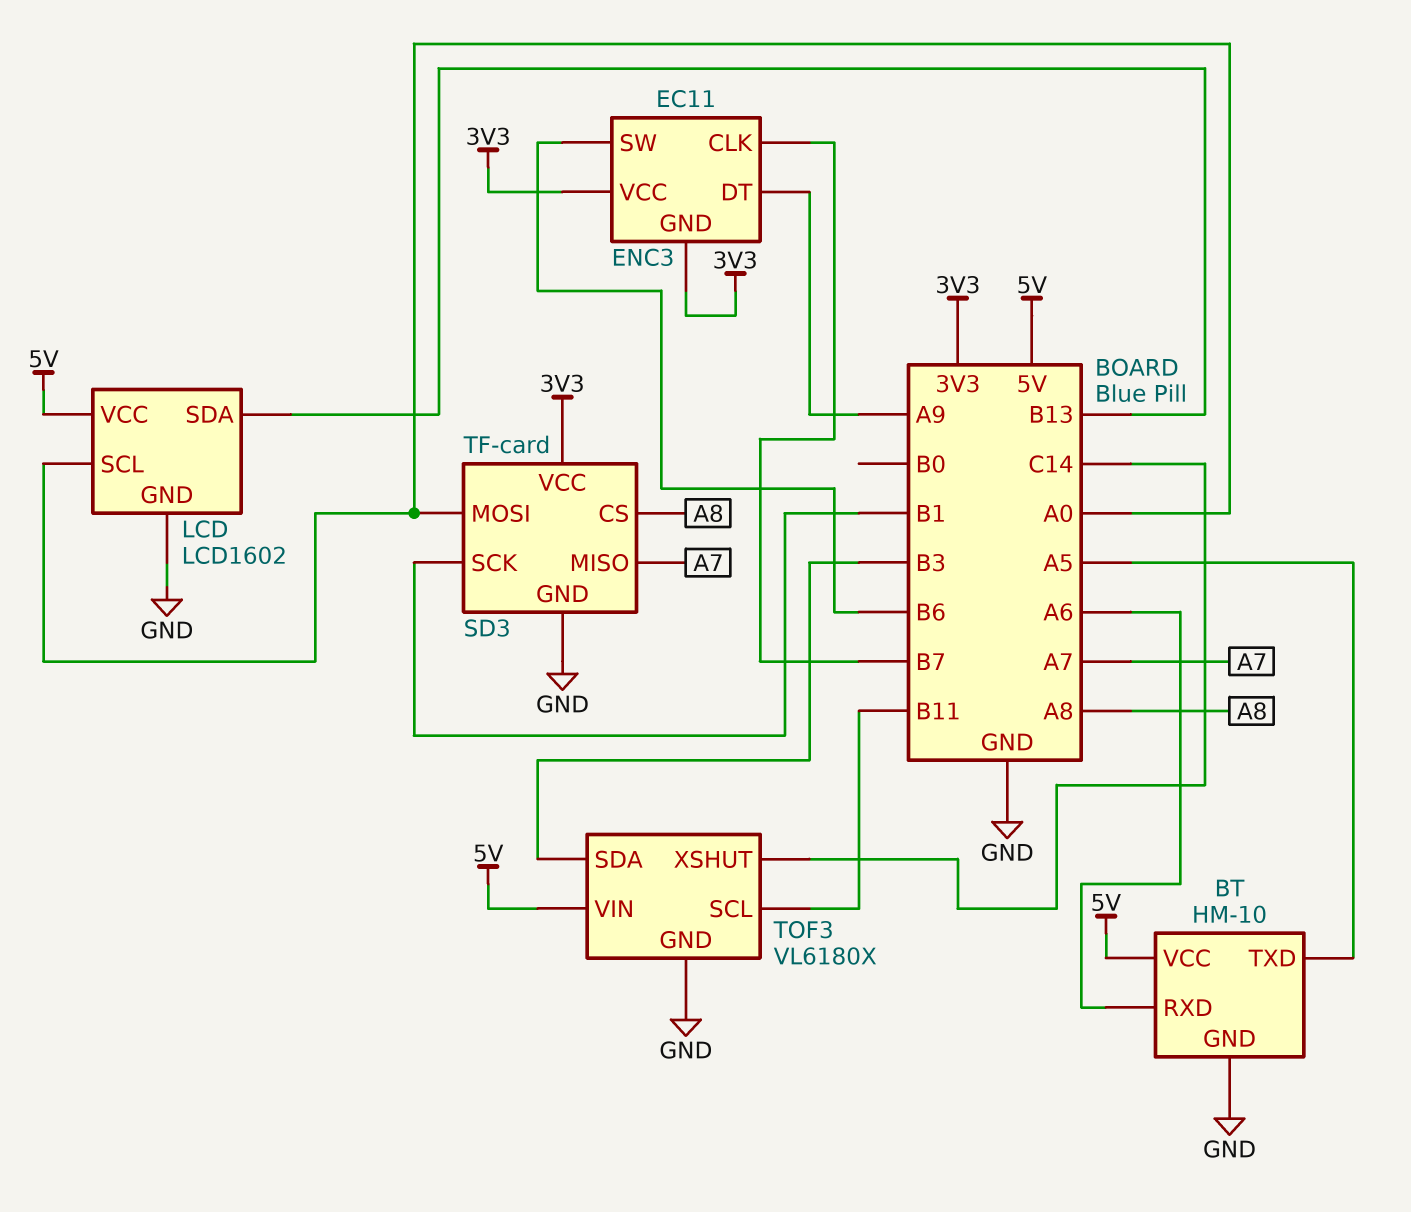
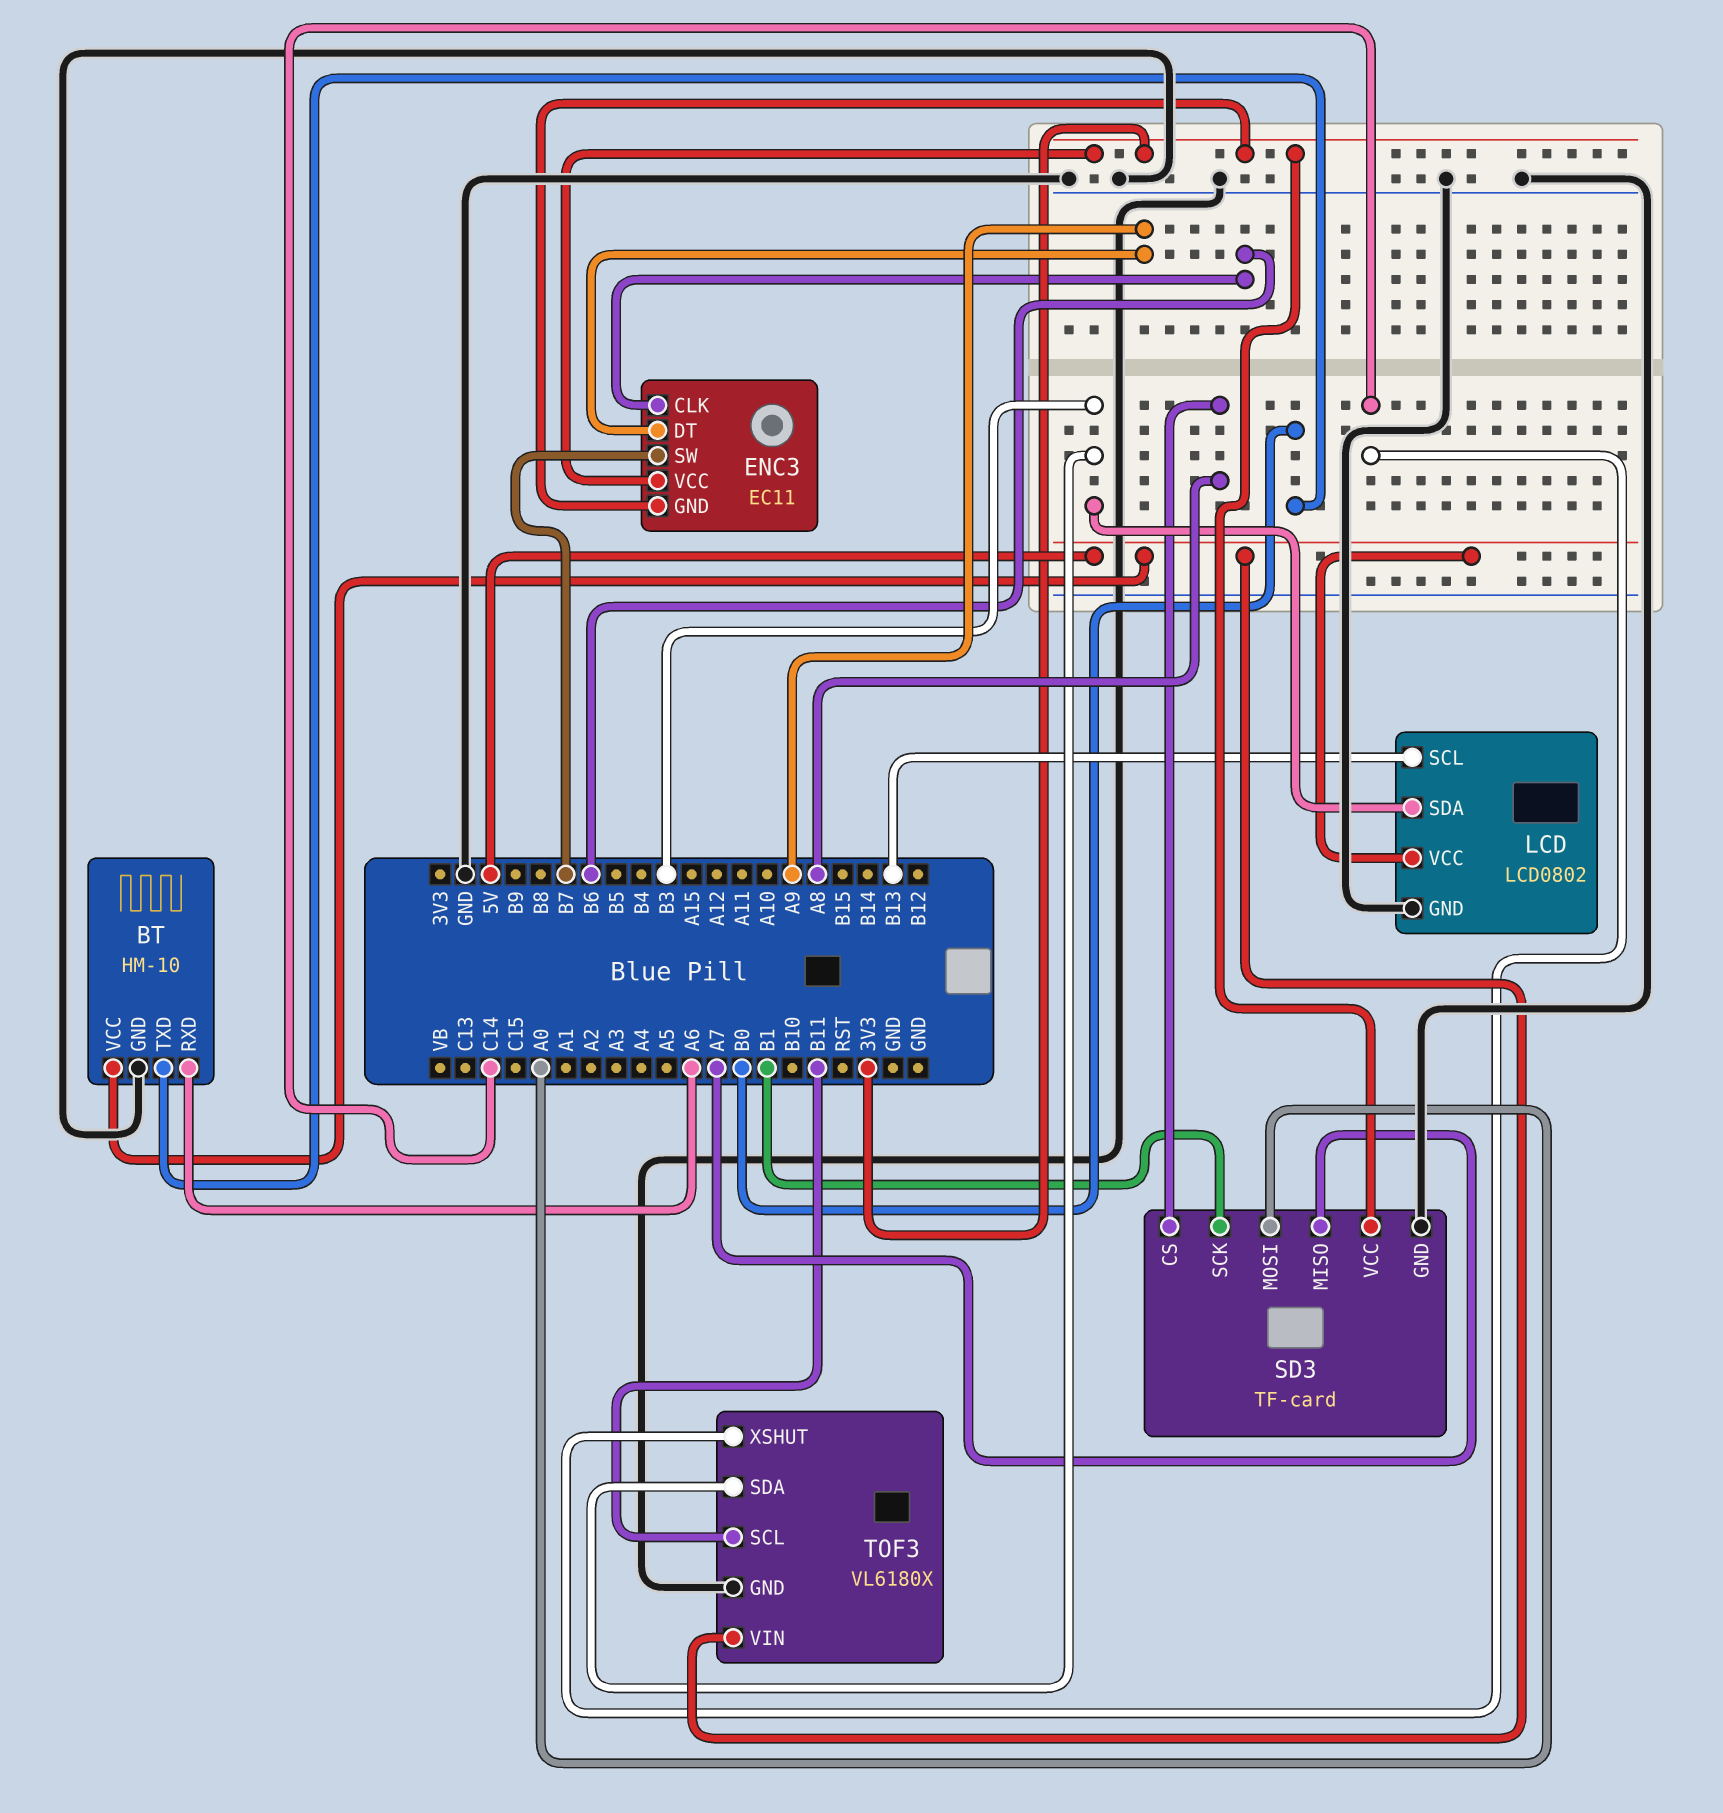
BT pin TXD: A5 -> B0
ENC3 pin CLK: B7 -> B6
ENC3 pin SW: B6 -> B7
LCD: LCD1602 -> LCD0802
LCD pin SCL: A0 -> B13
LCD pin SDA: B13 -> B3

